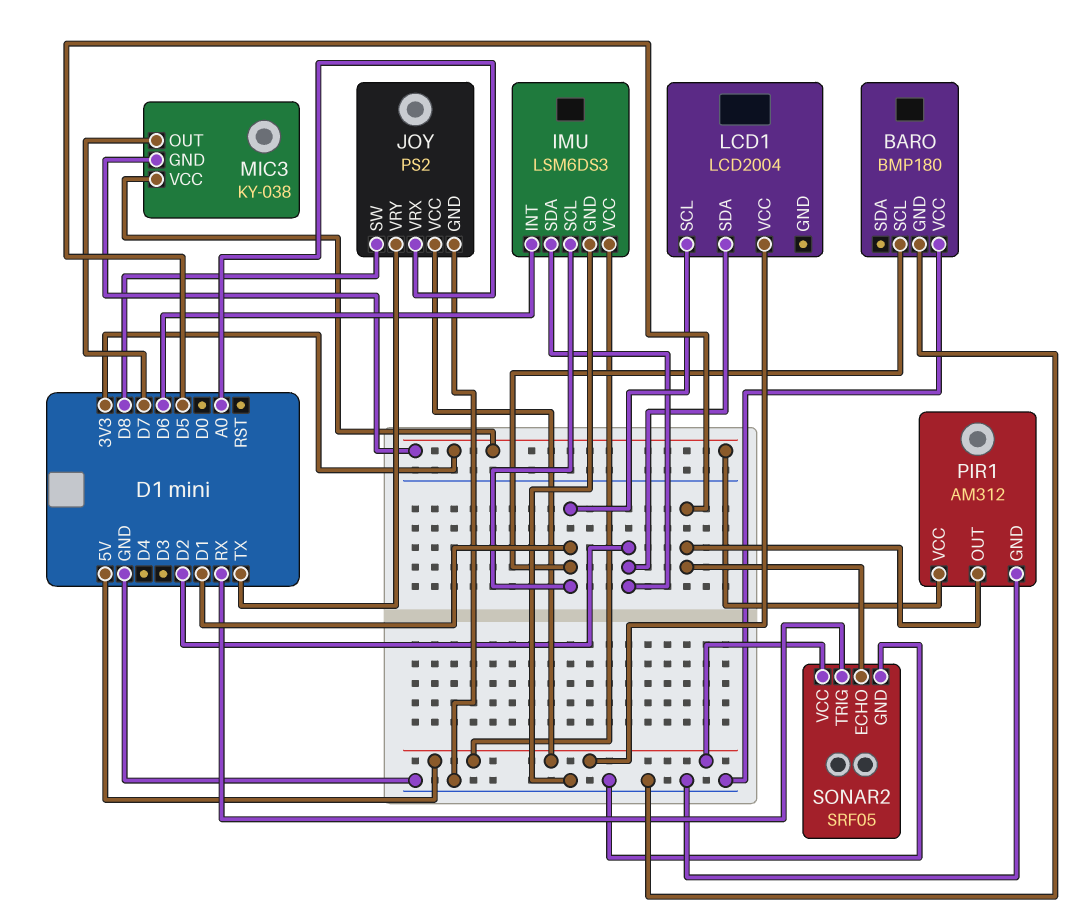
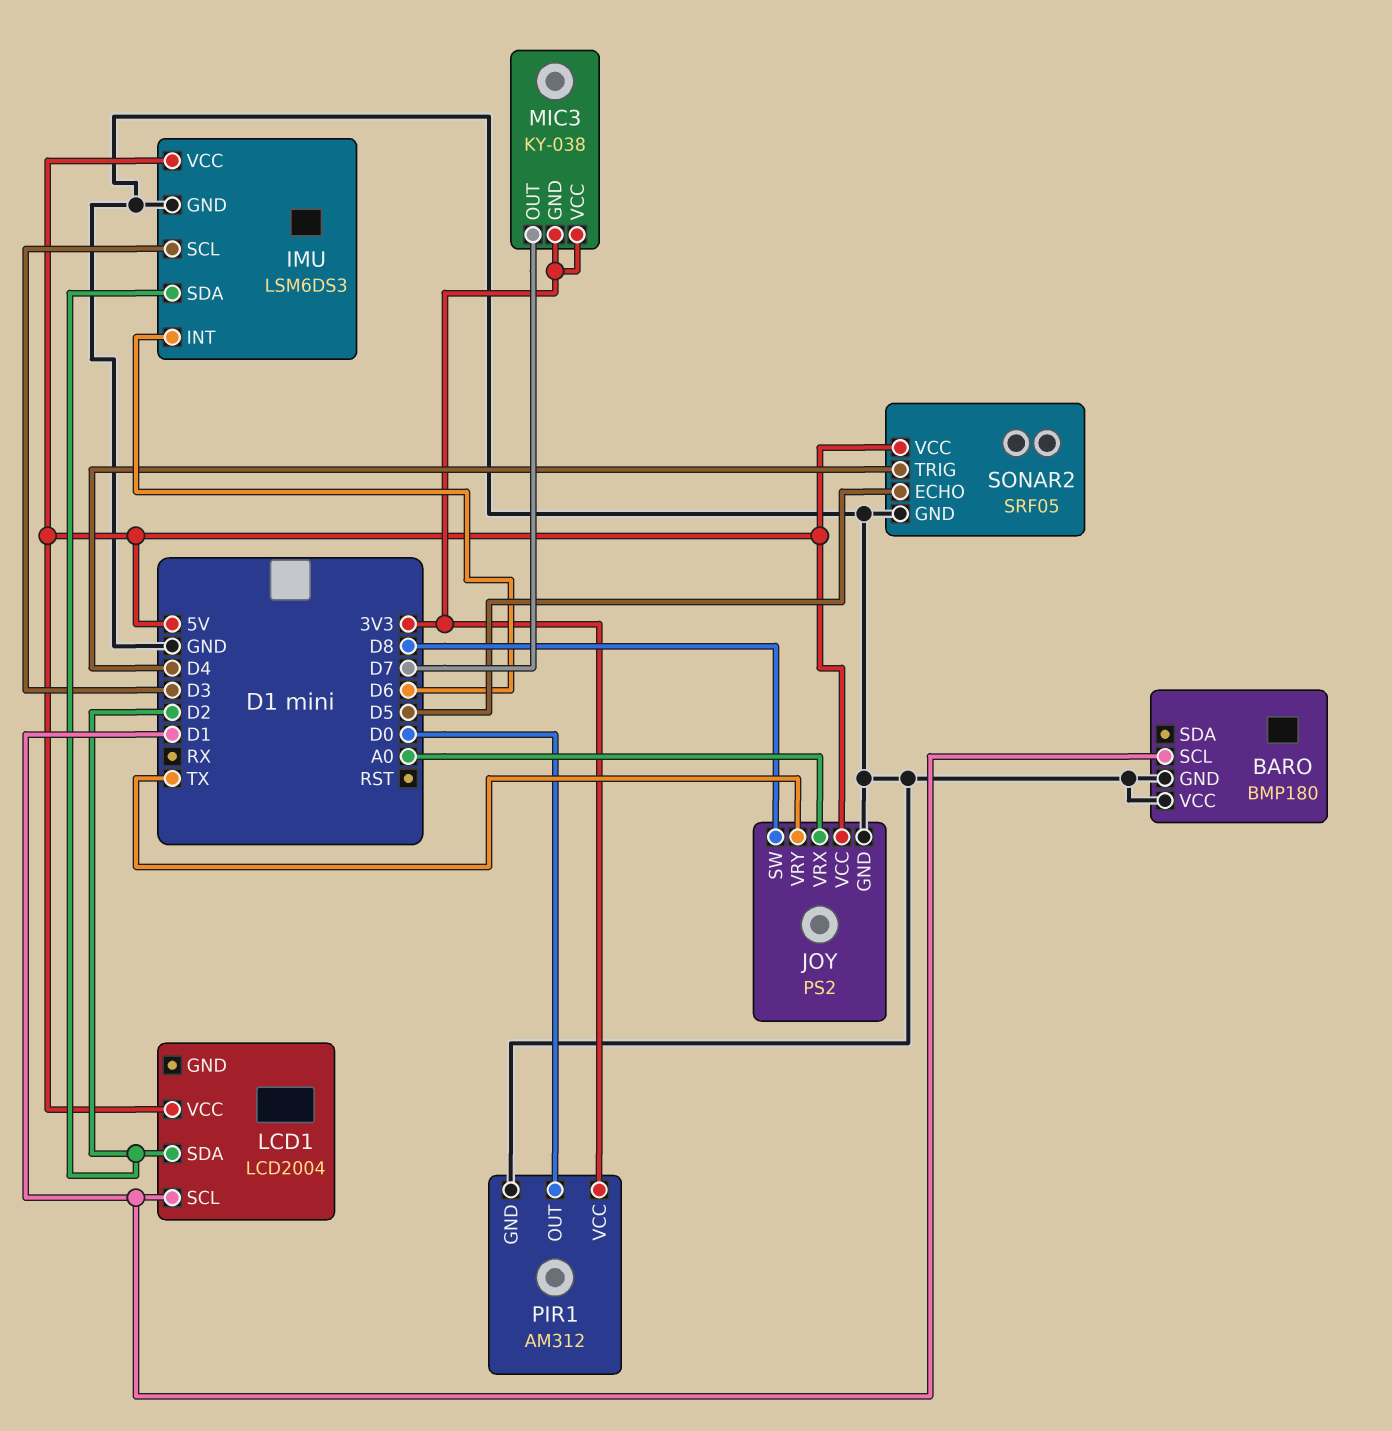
IMU pin SCL: D1 -> D3
PIR1 pin OUT: D5 -> D0
SONAR2 pin TRIG: RX -> D4

